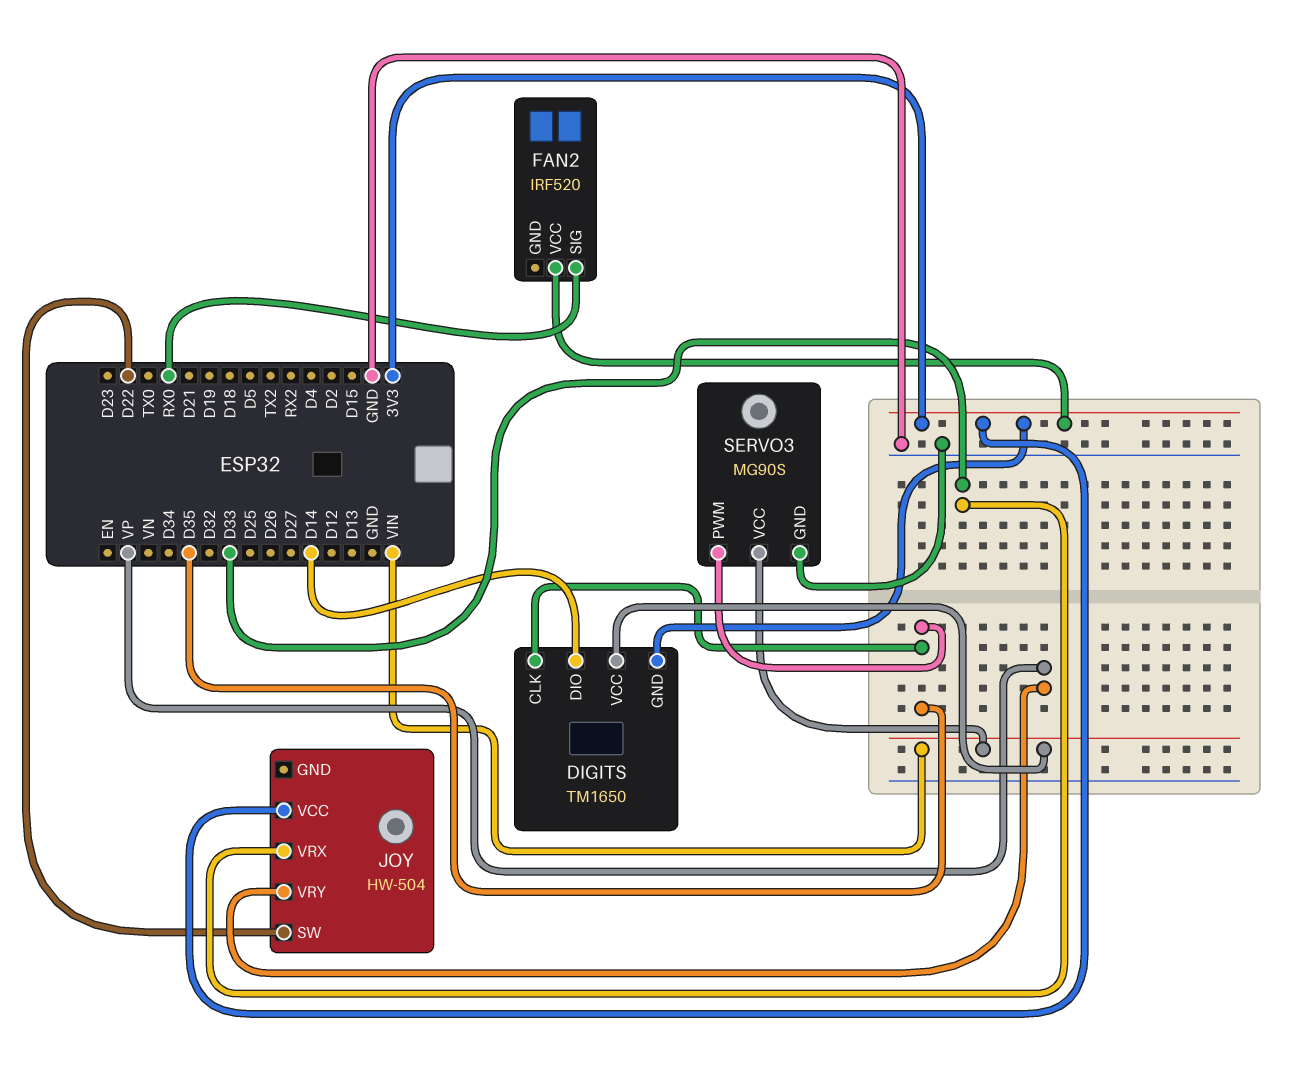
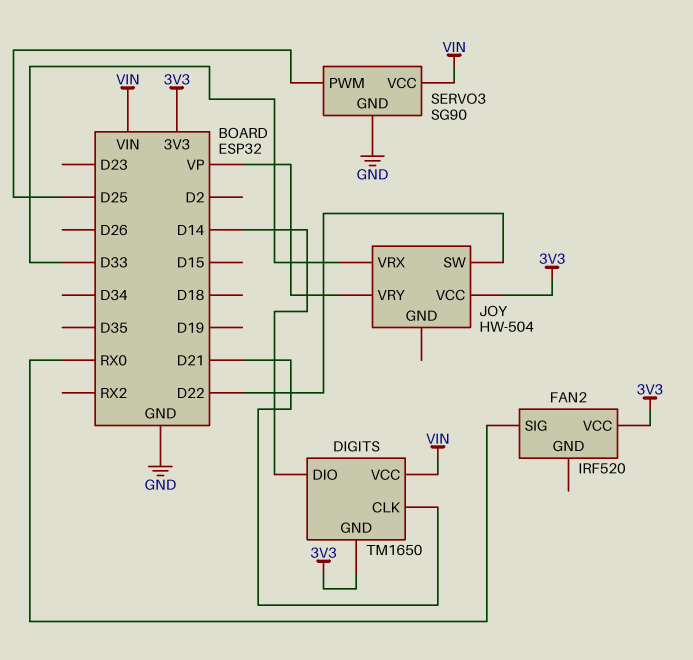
DIGITS pin CLK: D35 -> D21
SERVO3: MG90S -> SG90
SERVO3 pin PWM: D35 -> D25

